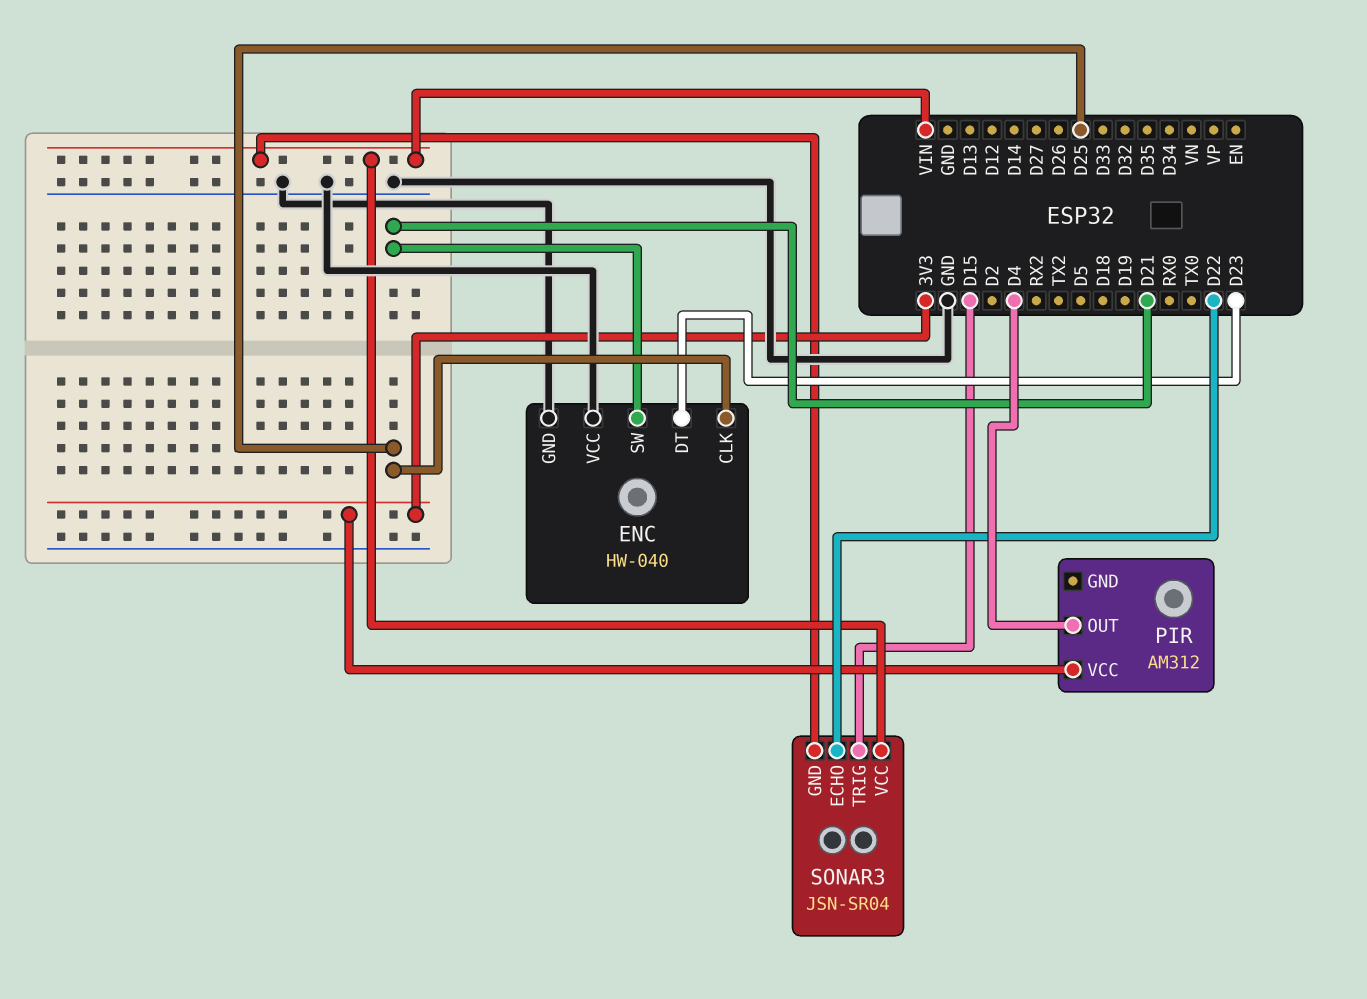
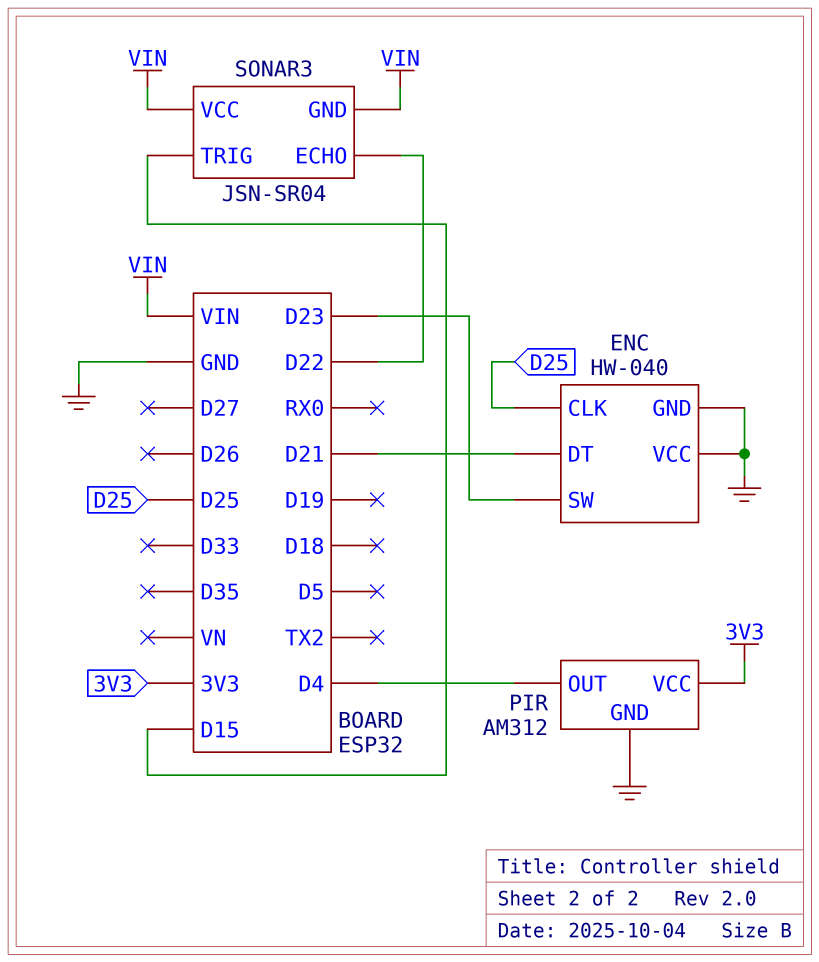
ENC pin DT: D23 -> D21
ENC pin SW: D21 -> D23
PIR pin GND: none -> GND

